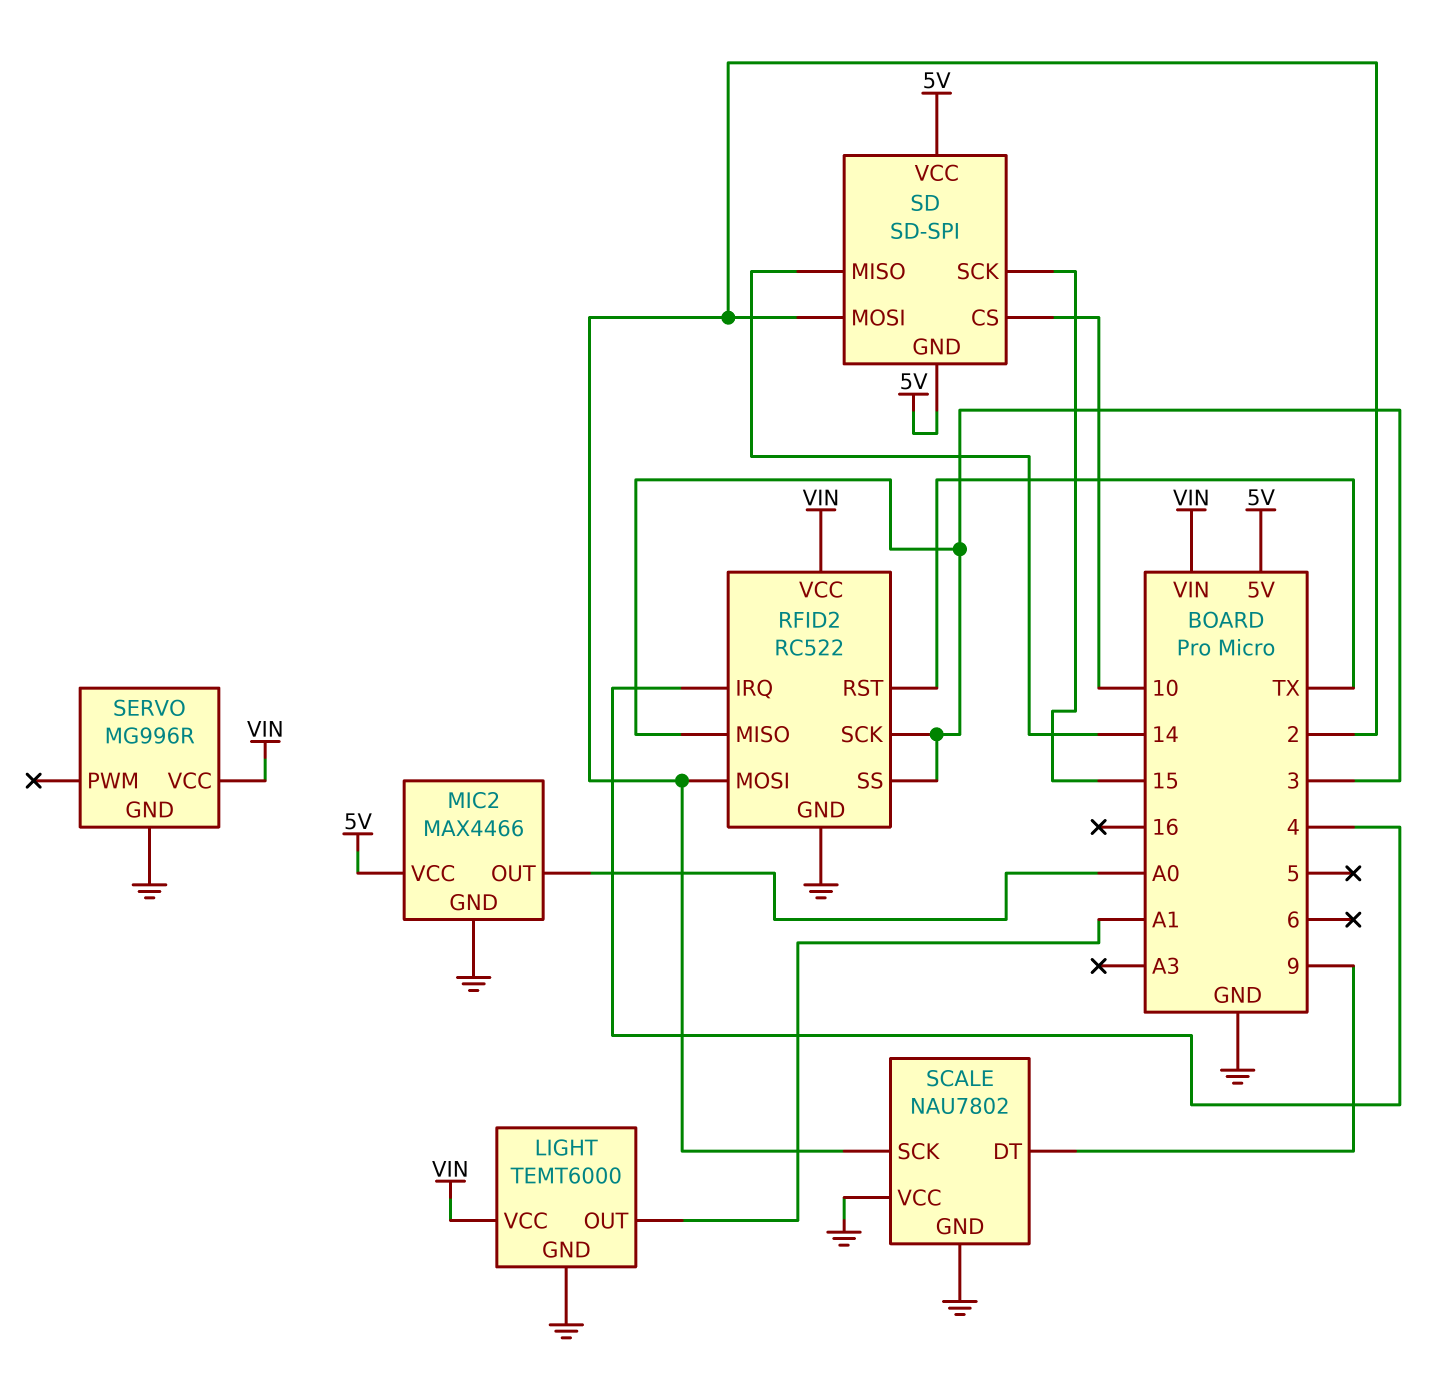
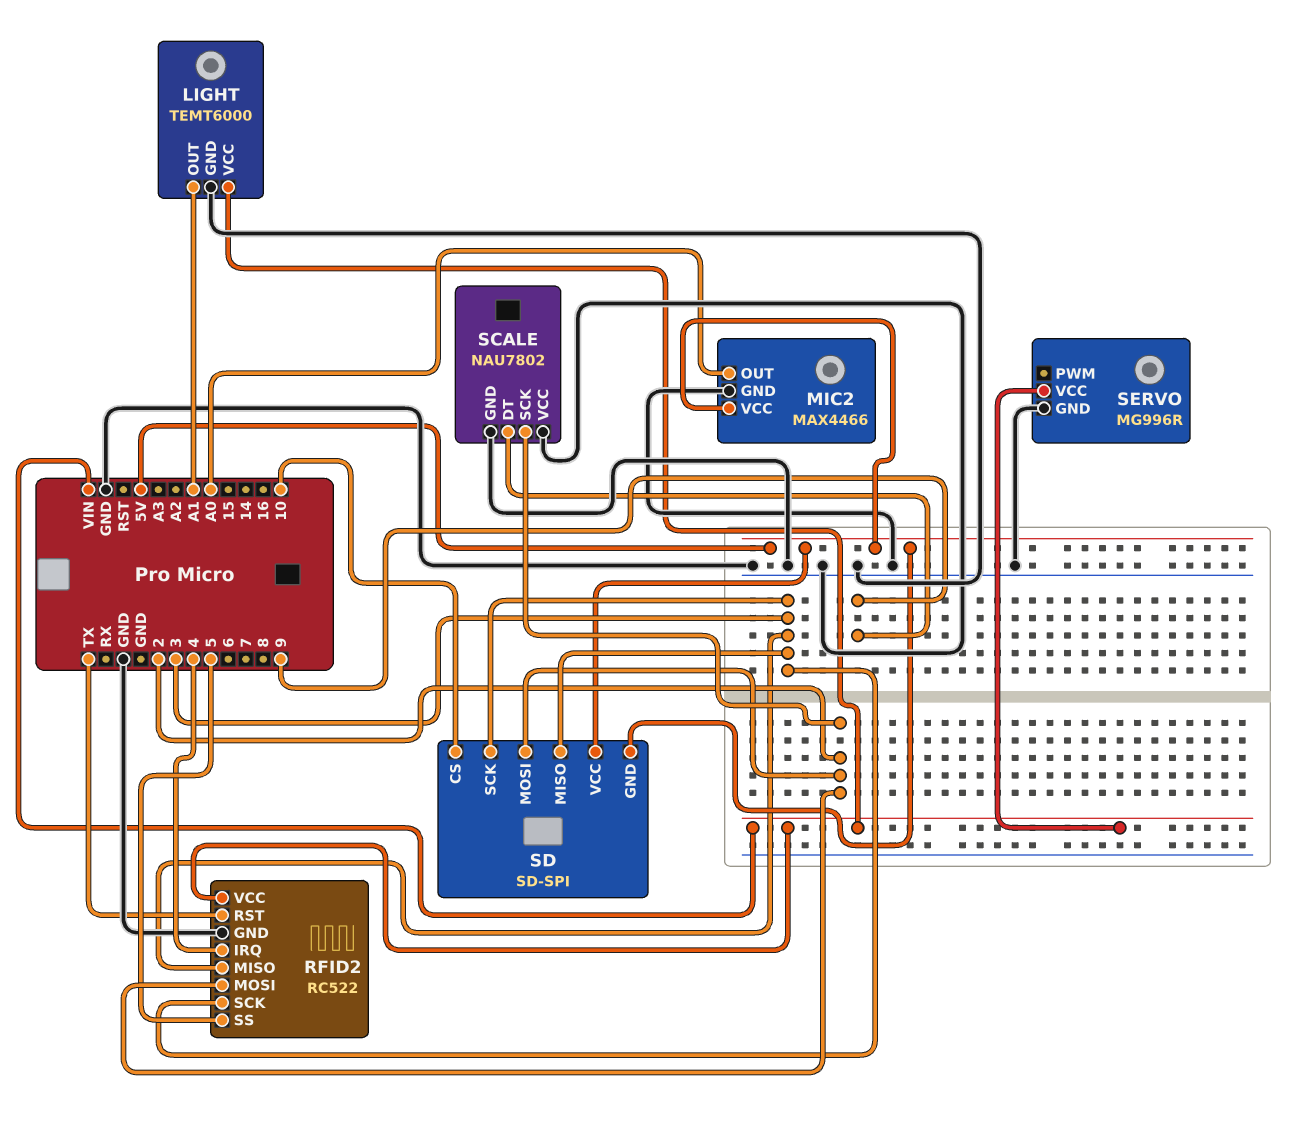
RFID2 pin SS: 3 -> 5
SD pin MISO: 14 -> 3
SD pin SCK: 15 -> 3

